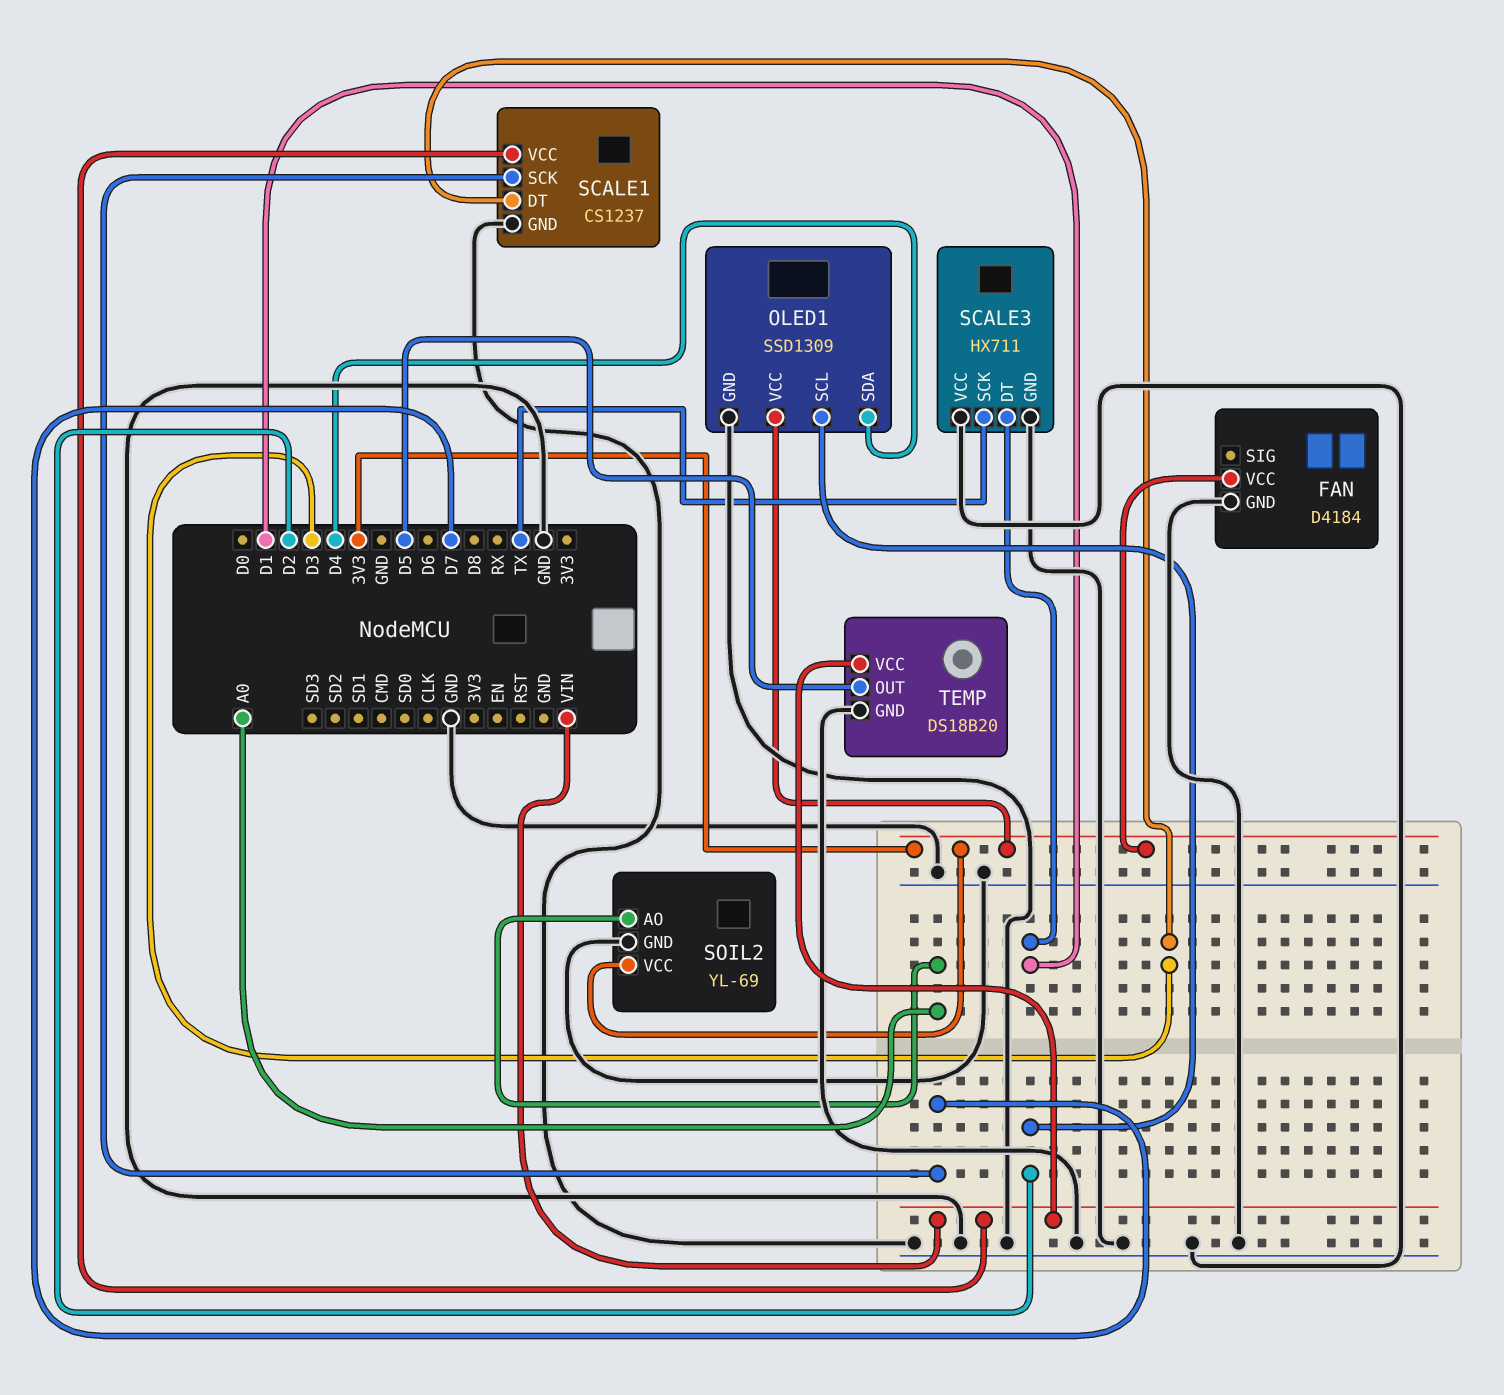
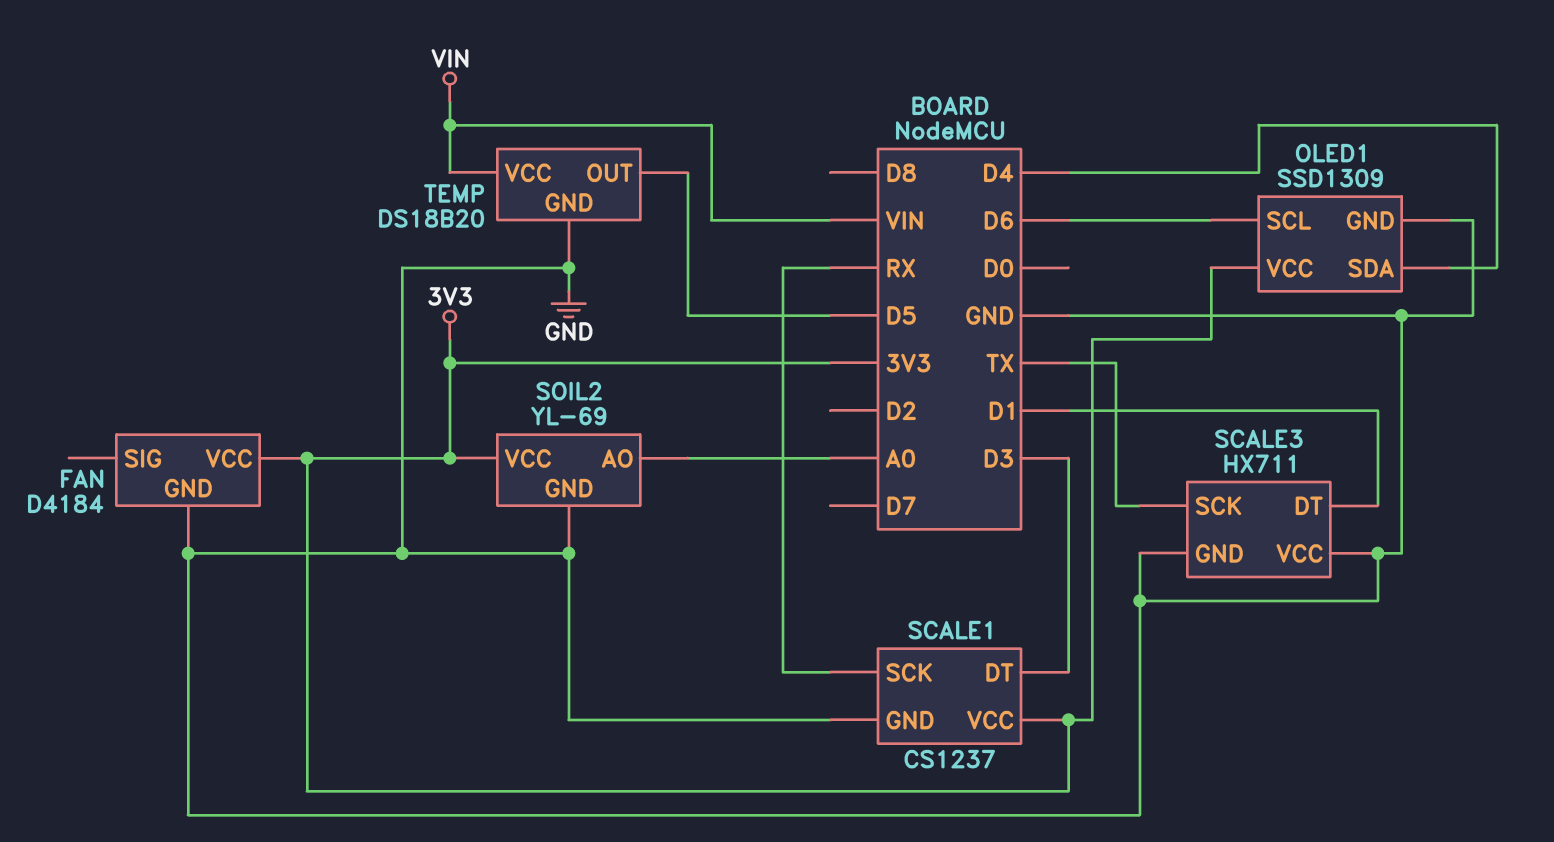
OLED1 pin SCL: D2 -> D6
SCALE1 pin SCK: D7 -> RX
SCALE1 pin VCC: VIN -> 3V3

